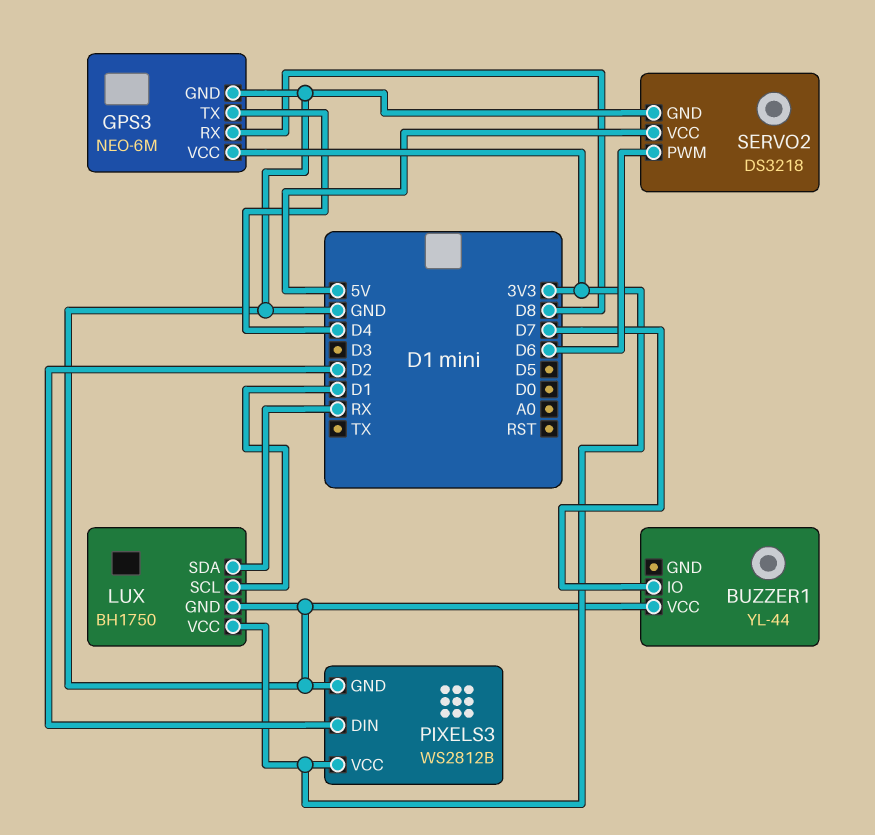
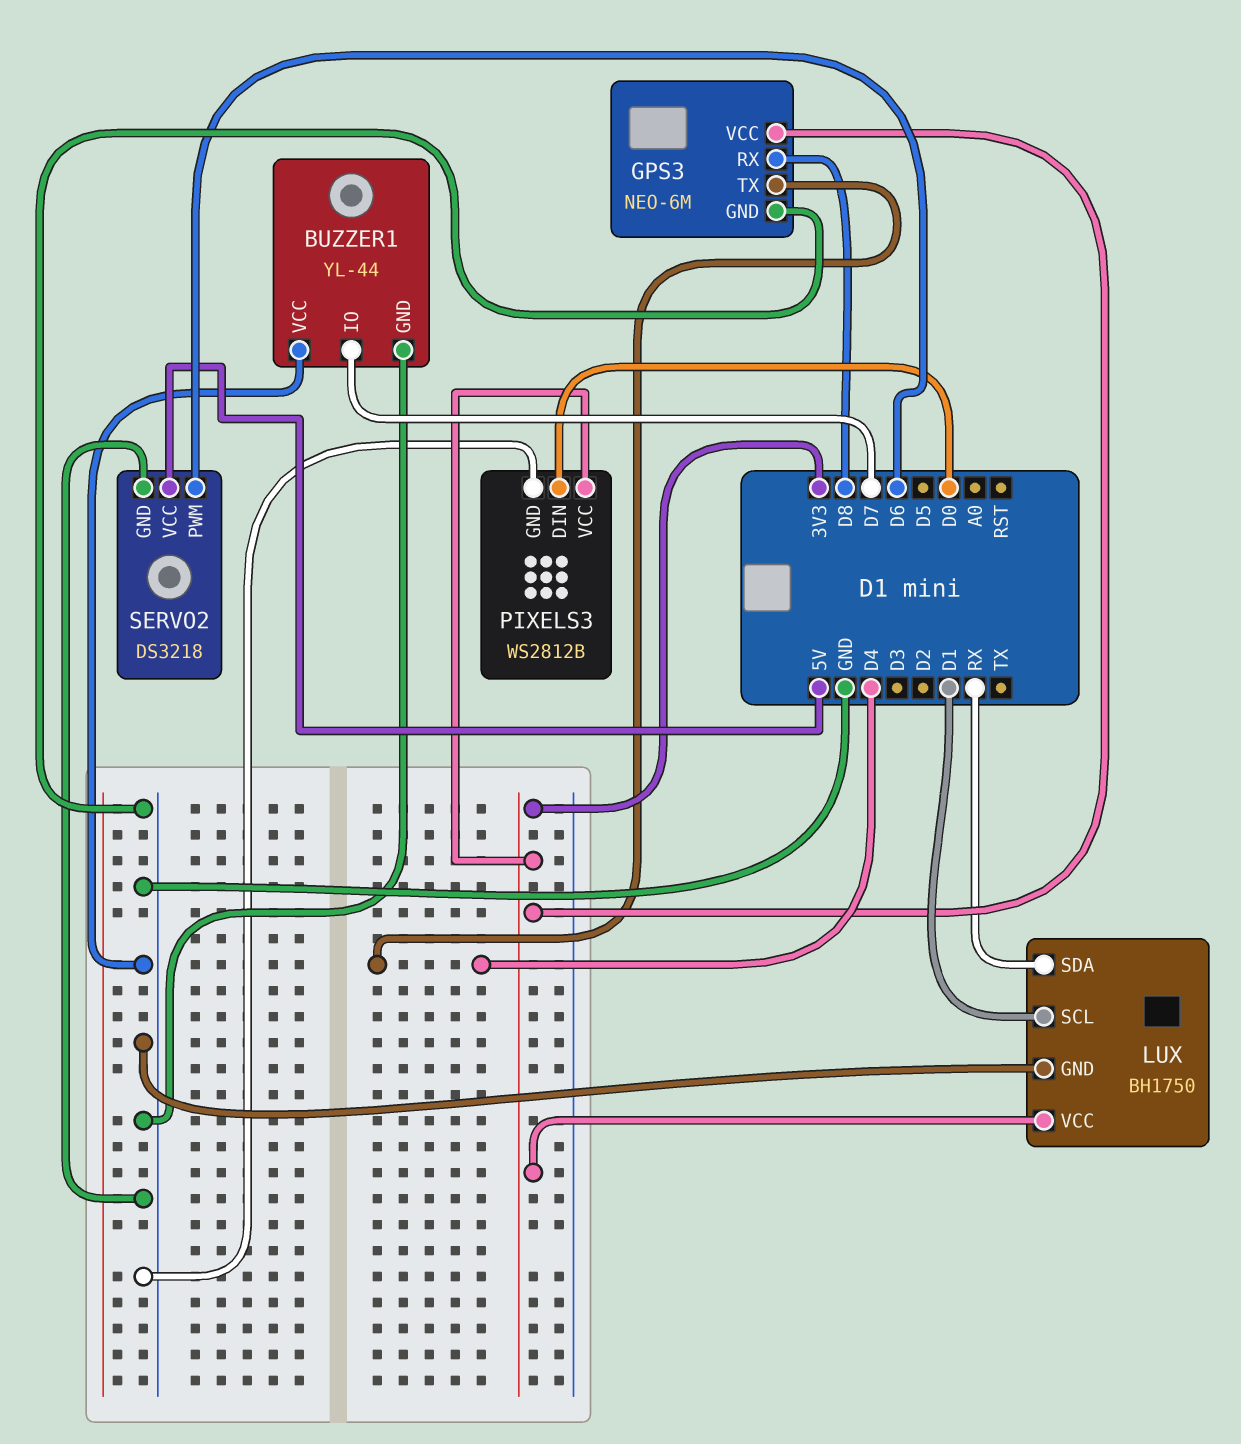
BUZZER1 pin GND: none -> GND
PIXELS3 pin DIN: D2 -> D0

